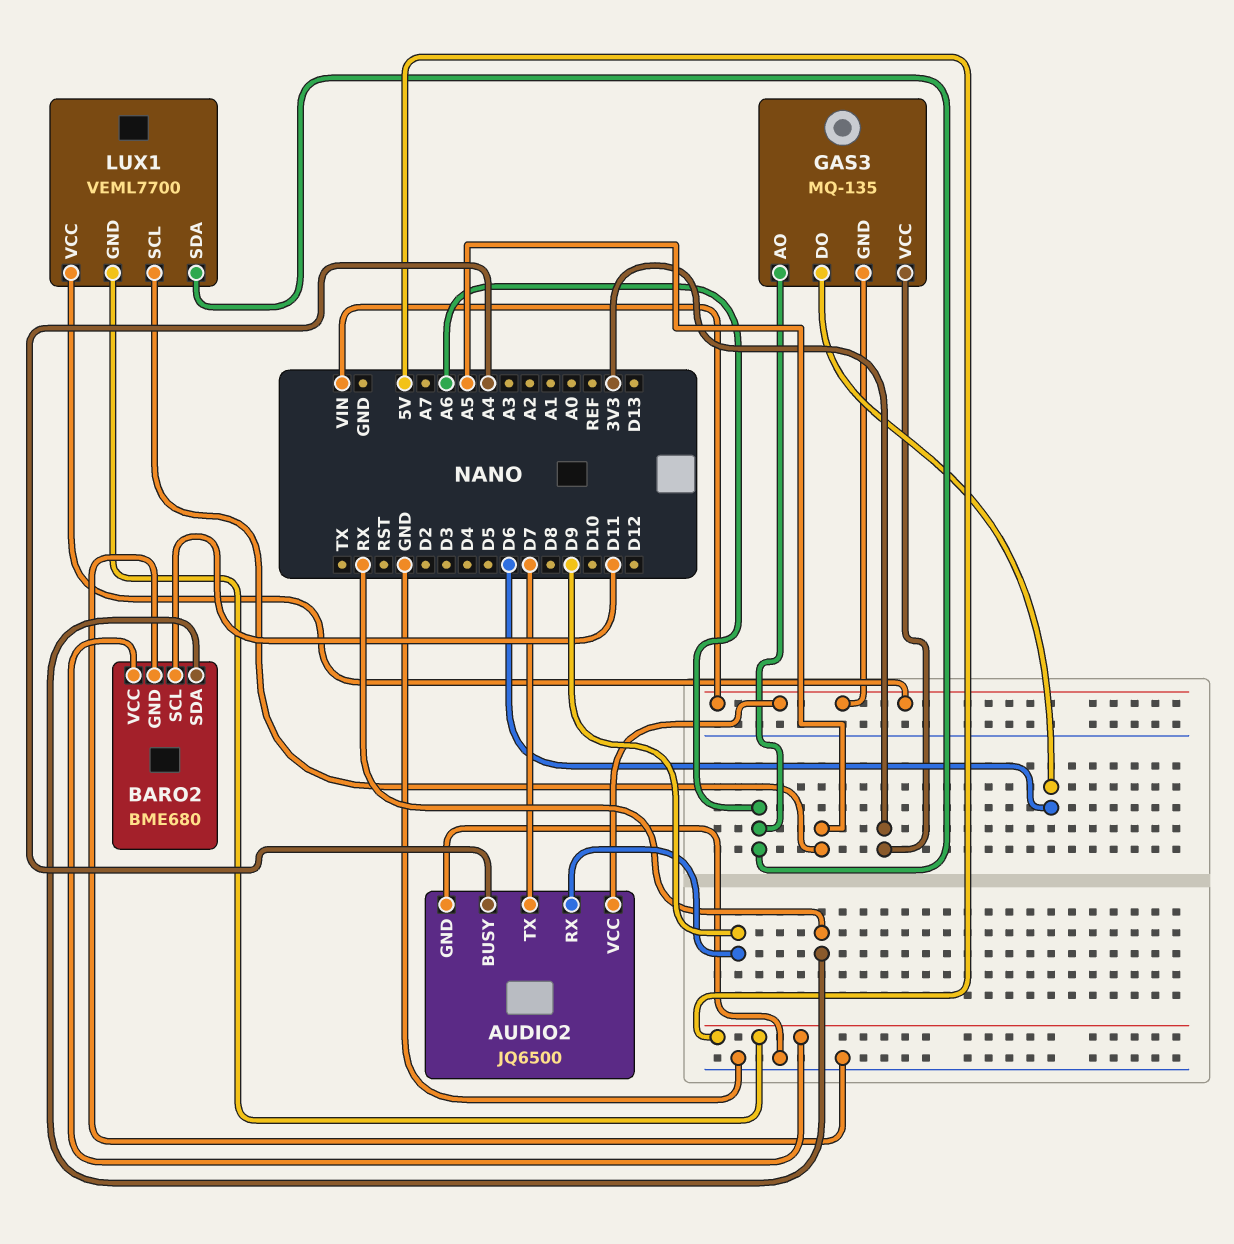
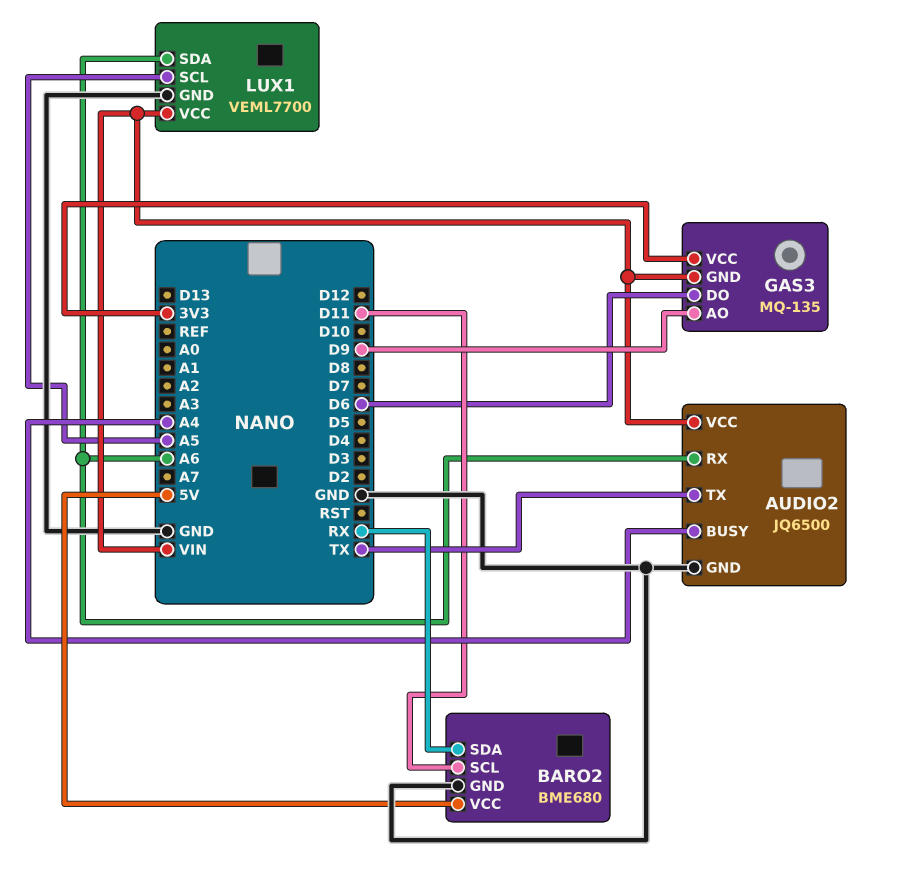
AUDIO2 pin RX: D9 -> A6
AUDIO2 pin TX: D7 -> TX
GAS3 pin AO: A6 -> D9
LUX1 pin GND: 5V -> GND

